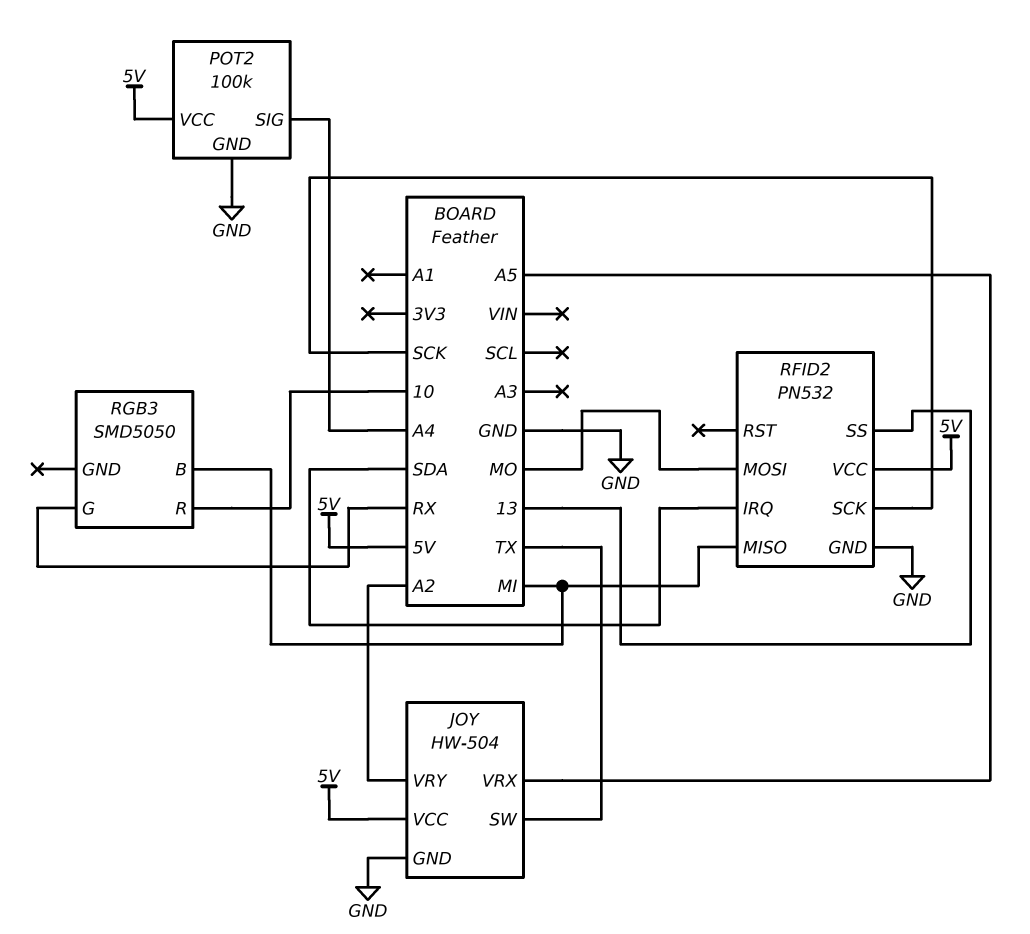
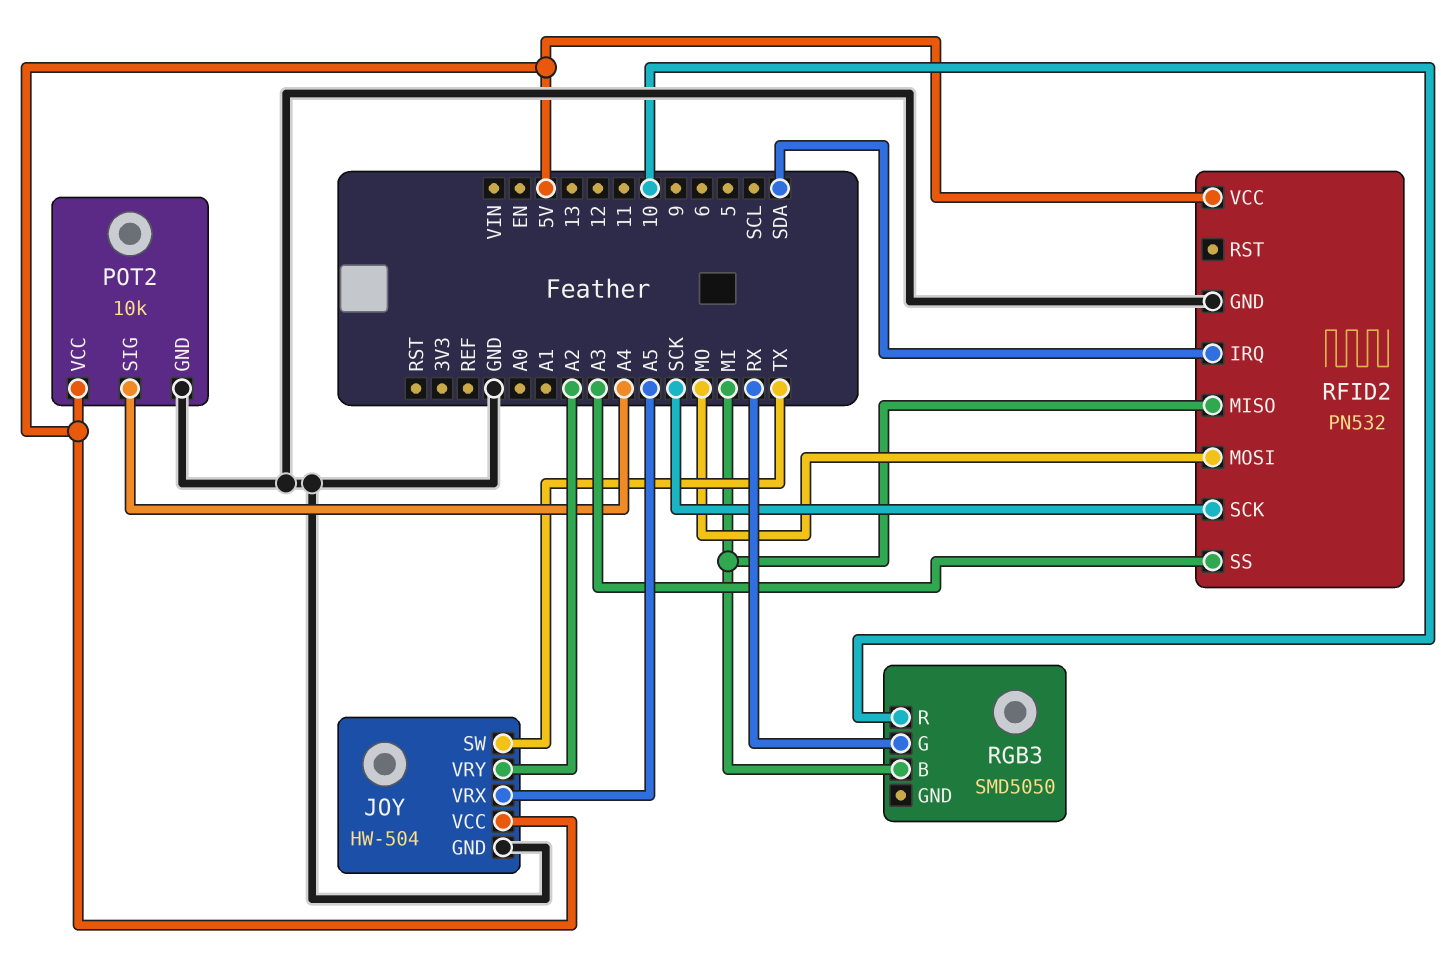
POT2: 100k -> 10k
RFID2 pin SS: 13 -> A3

